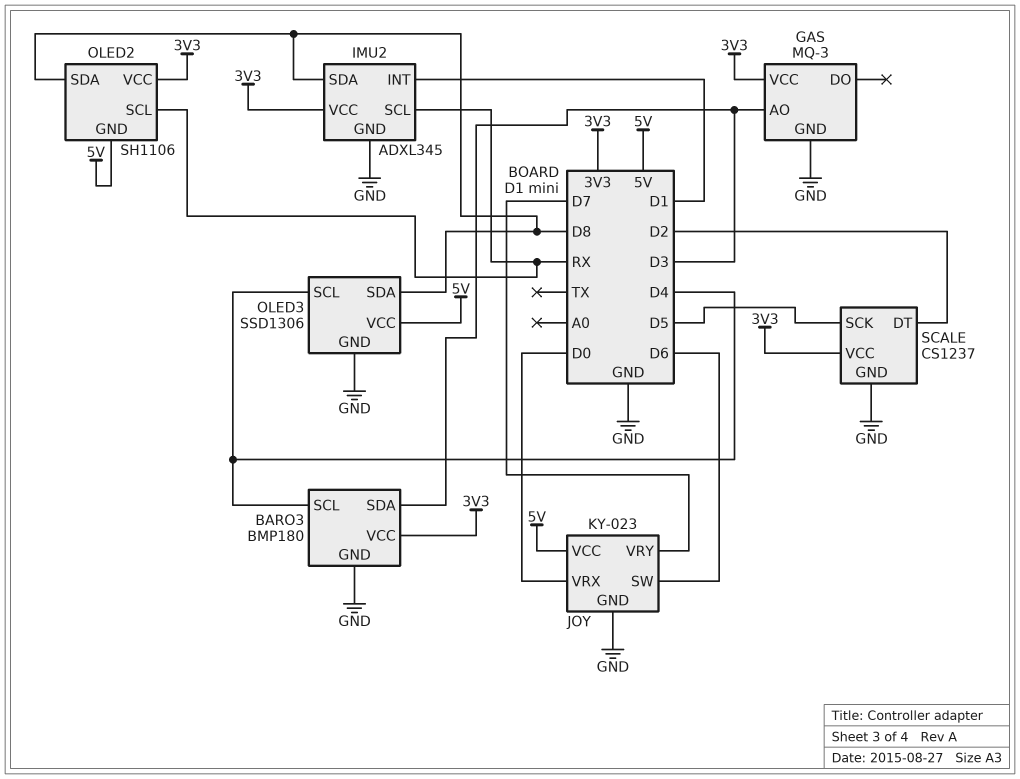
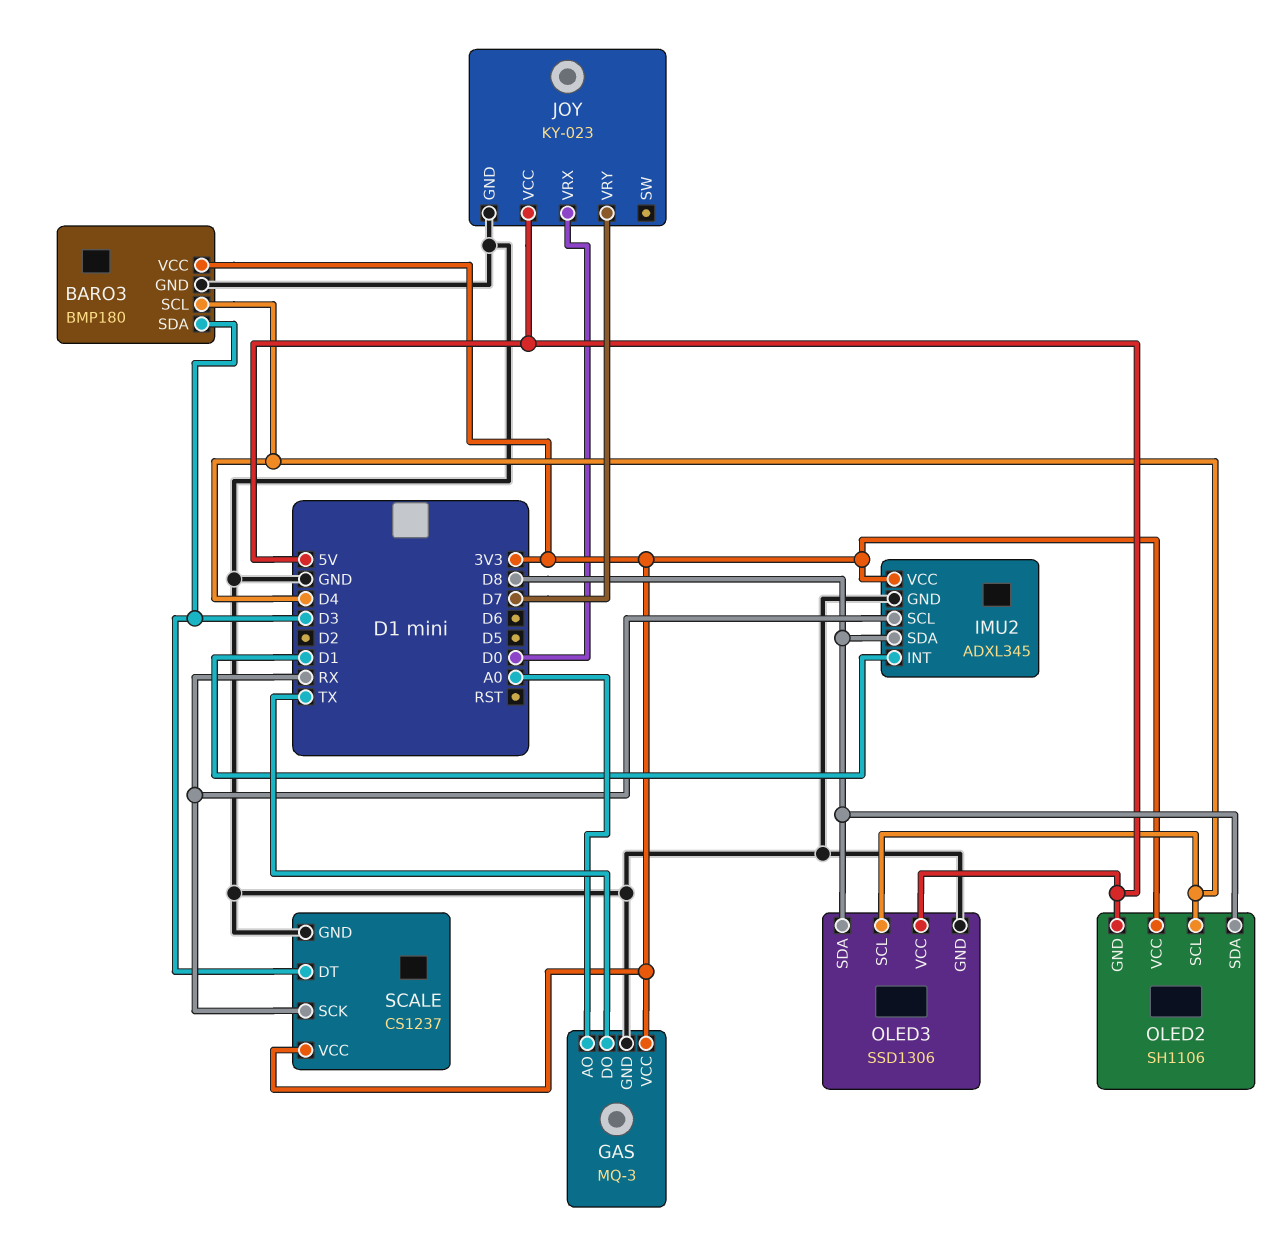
GAS pin AO: D3 -> A0
GAS pin DO: none -> TX
JOY pin SW: D6 -> none
OLED2 pin SCL: RX -> D4
SCALE pin DT: D2 -> D3
SCALE pin SCK: D5 -> RX

